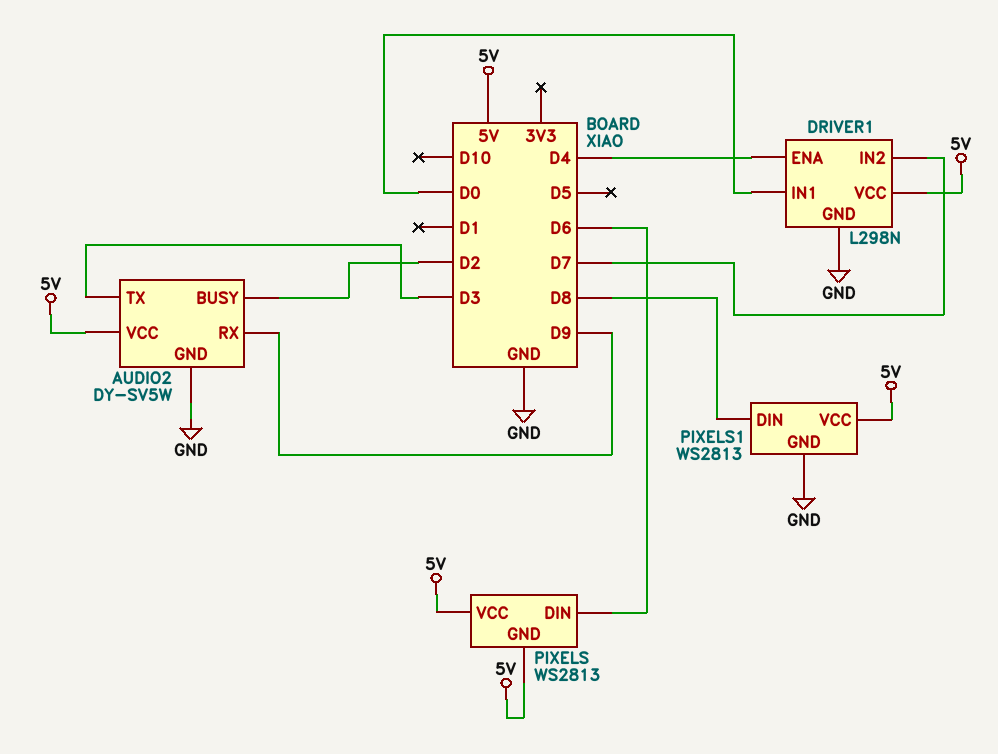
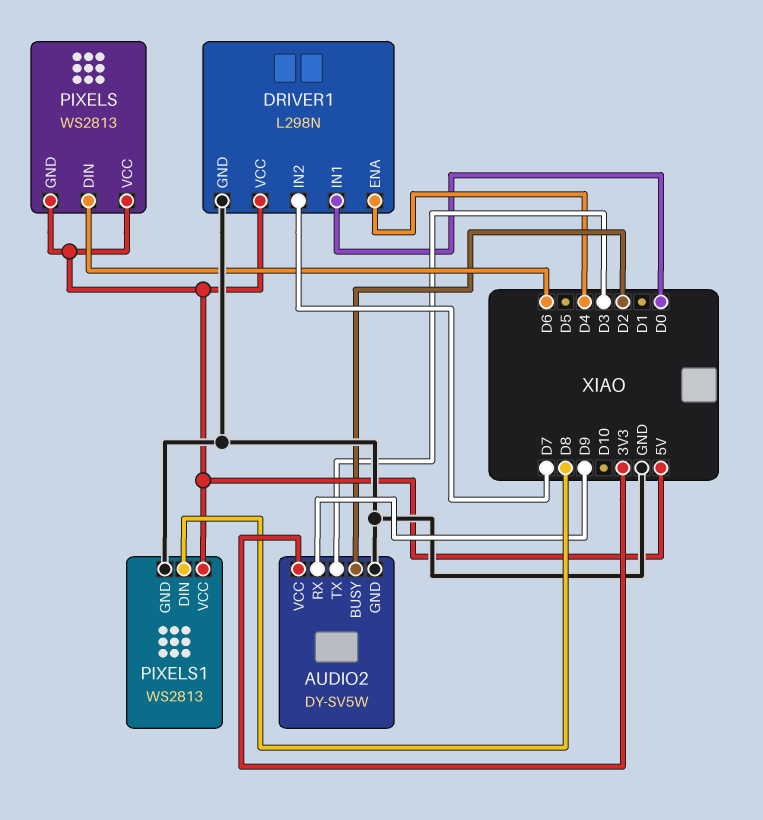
AUDIO2 pin VCC: 5V -> 3V3

